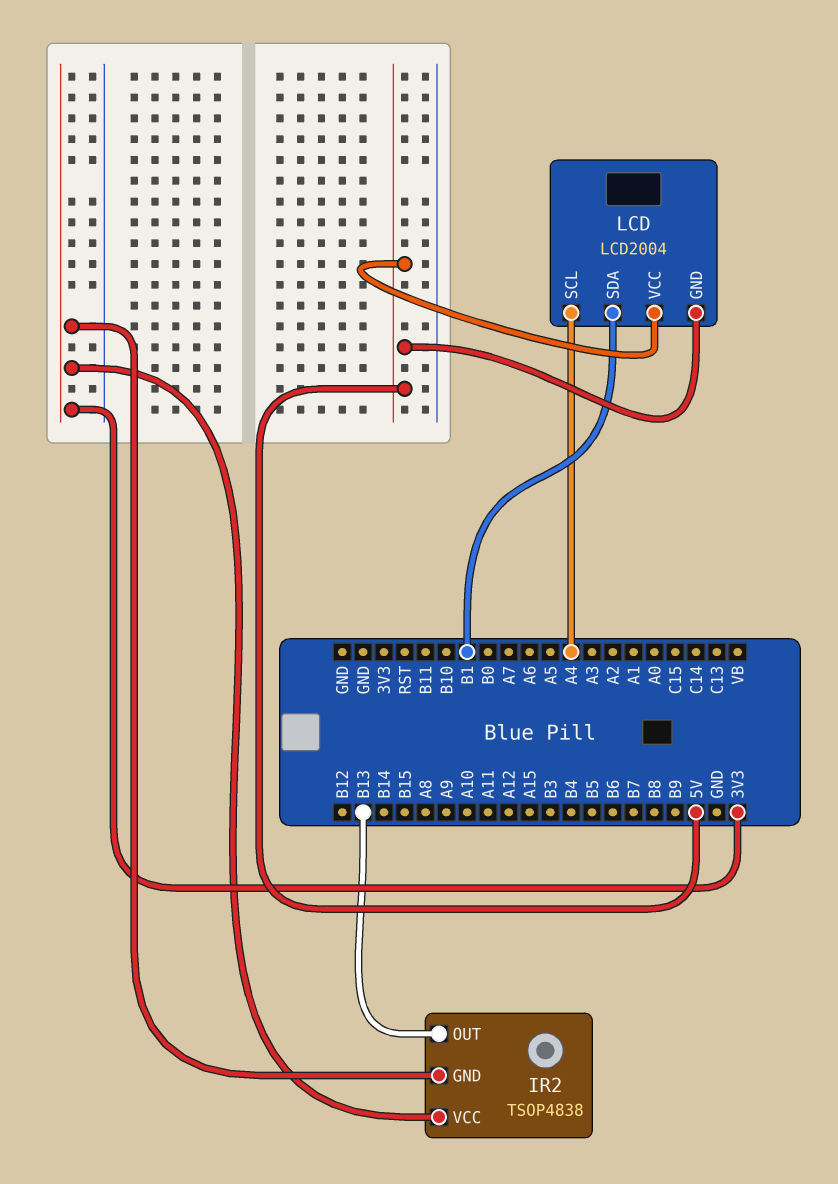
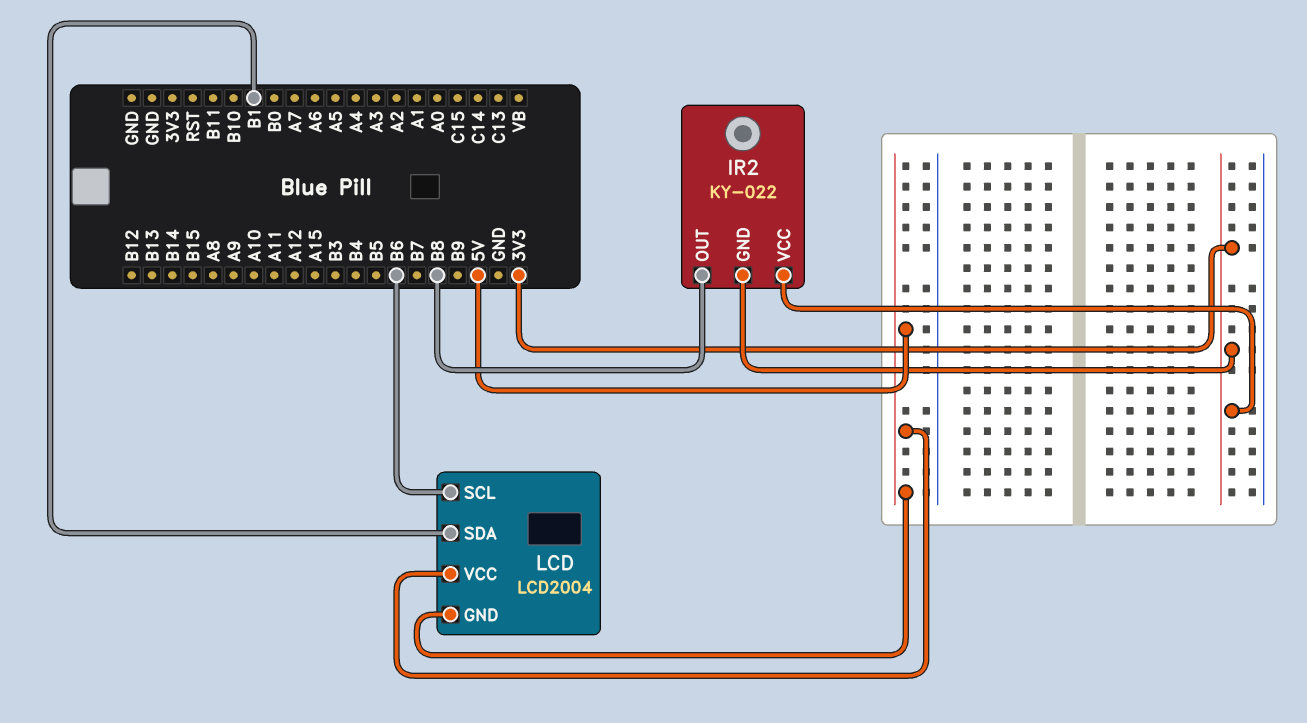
IR2: TSOP4838 -> KY-022
IR2 pin OUT: B13 -> B8
LCD pin SCL: A4 -> B6

